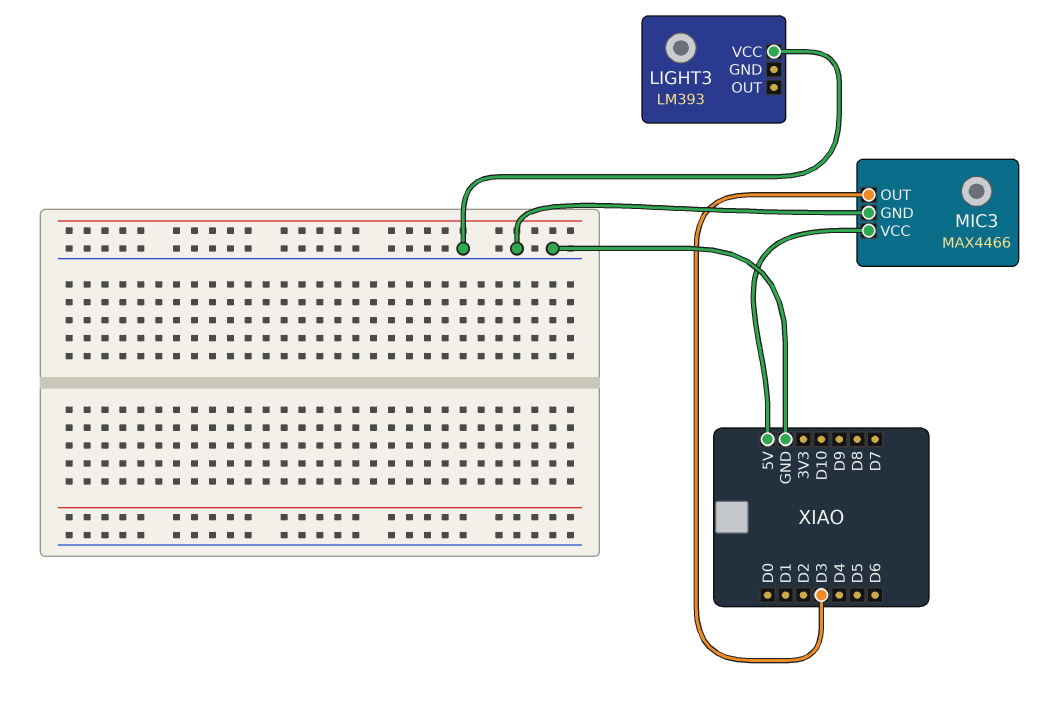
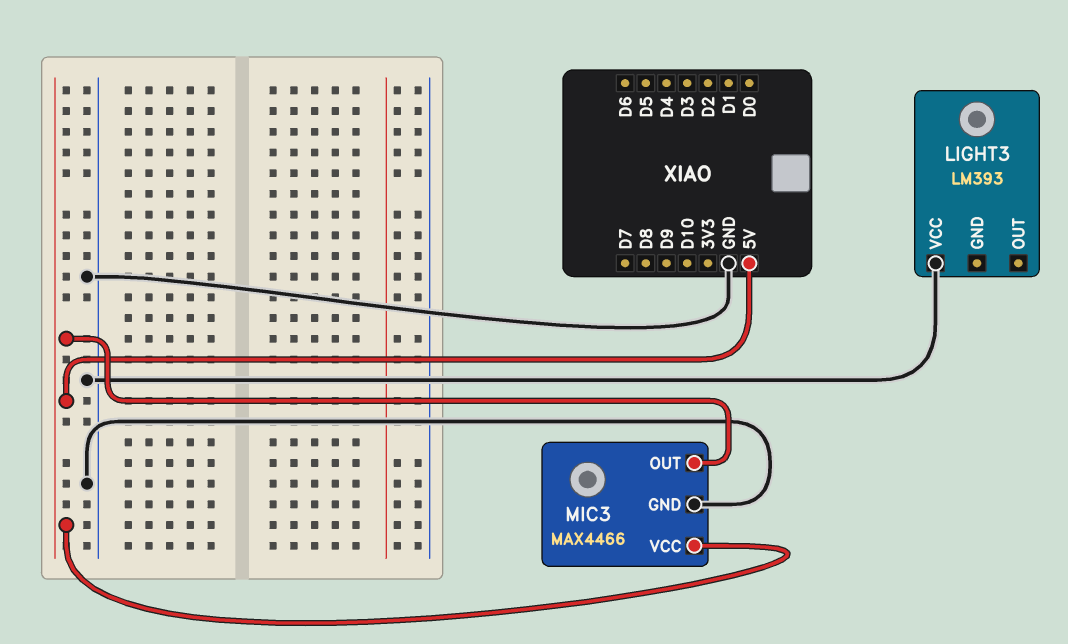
MIC3 pin OUT: D3 -> 5V

